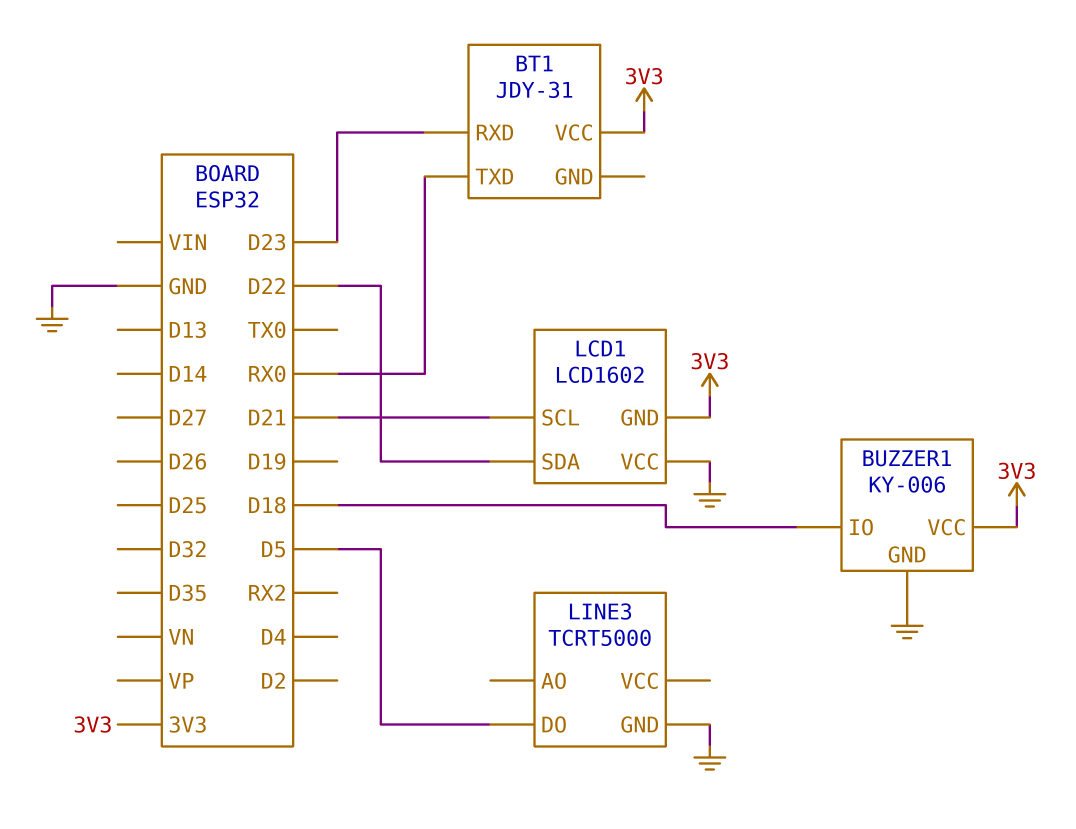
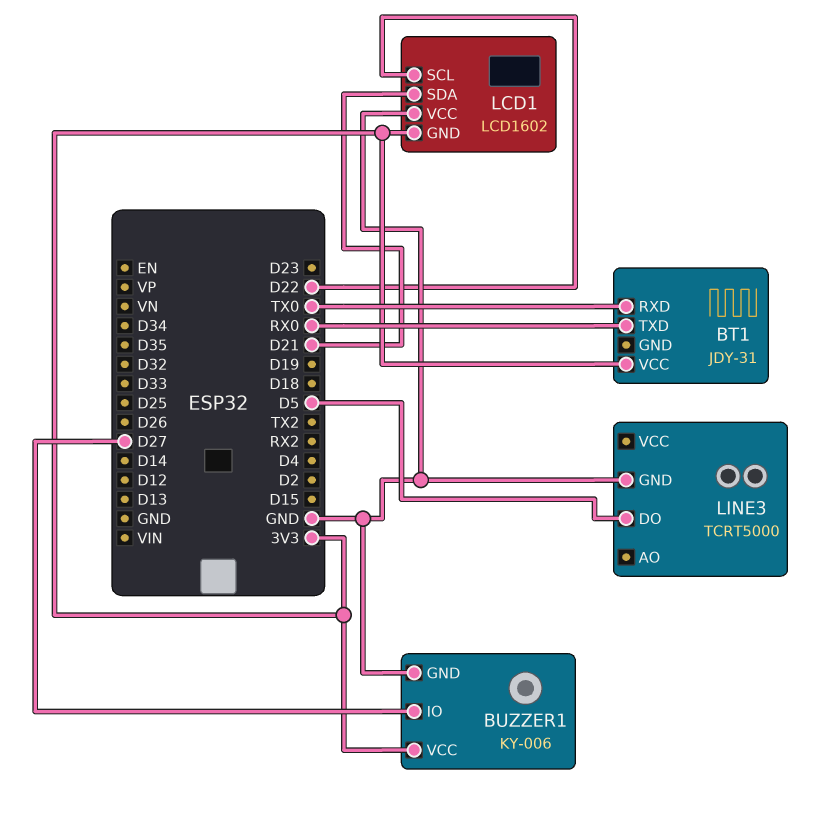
BT1 pin RXD: D23 -> TX0
BUZZER1 pin IO: D18 -> D27
LCD1 pin SCL: D21 -> D22
LCD1 pin SDA: D22 -> D21

